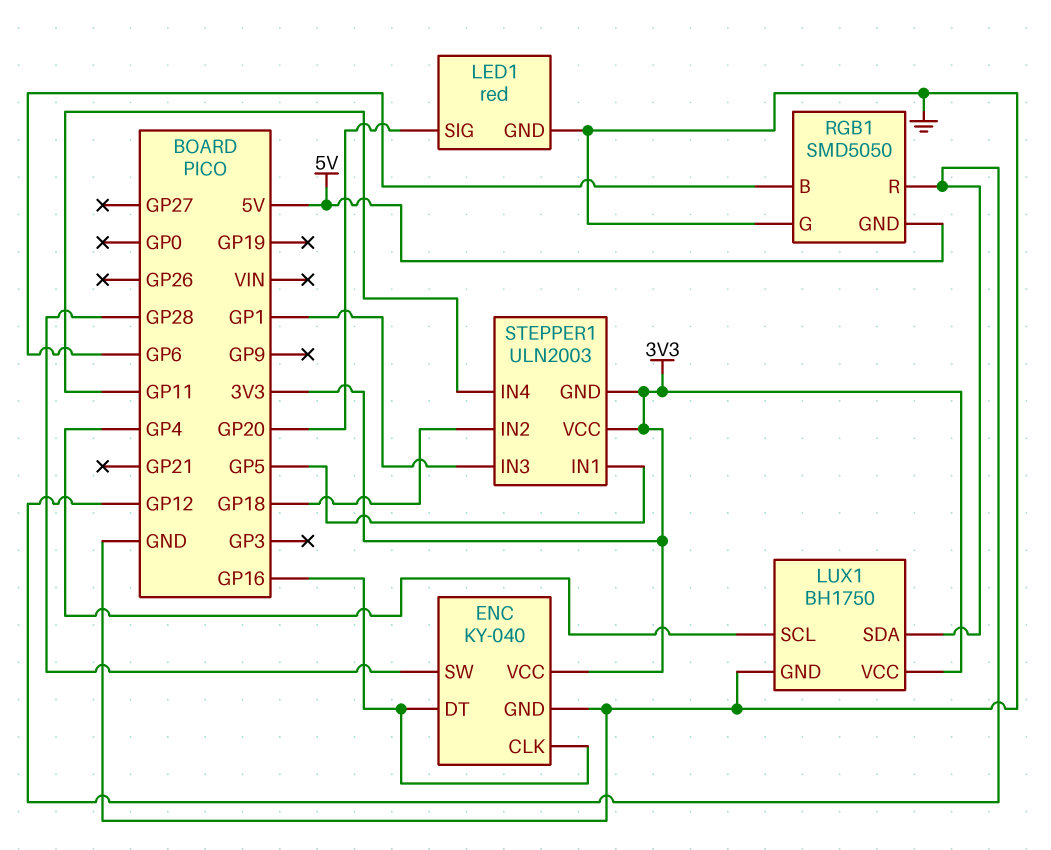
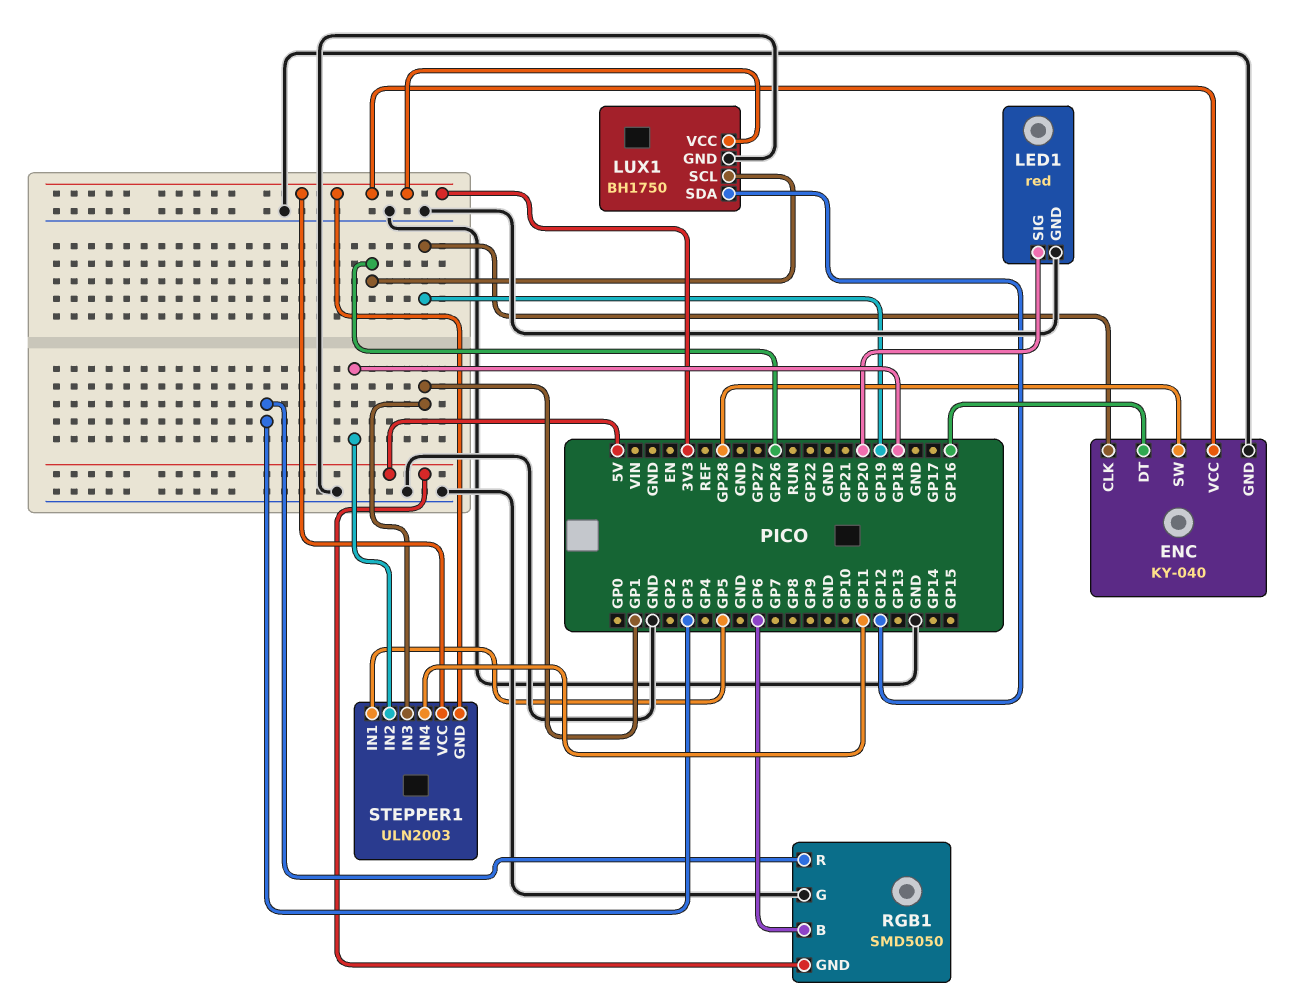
ENC pin CLK: GP16 -> GP19
LUX1 pin SCL: GP4 -> GP26
RGB1 pin R: GP12 -> GP3

